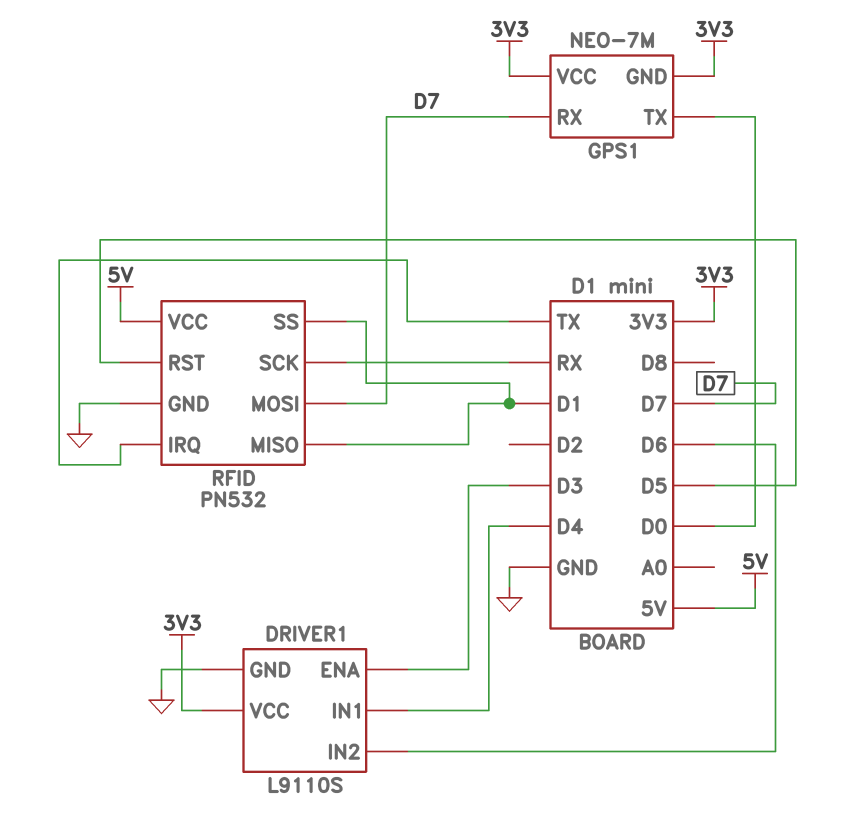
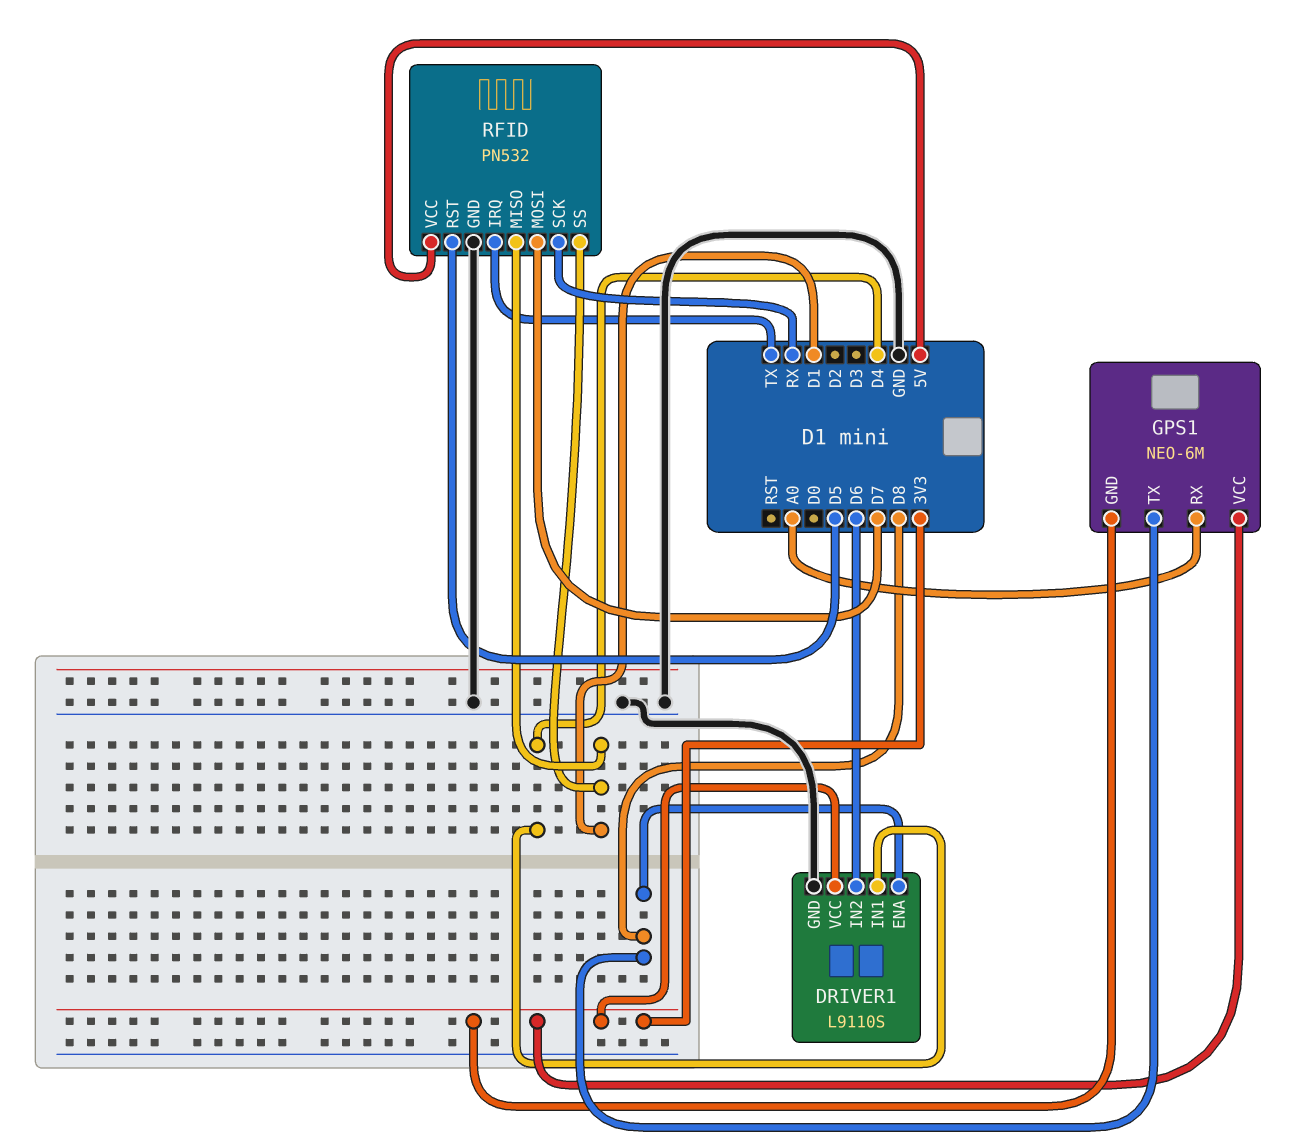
DRIVER1 pin ENA: D3 -> D8
GPS1: NEO-7M -> NEO-6M
GPS1 pin RX: D7 -> A0
GPS1 pin TX: D0 -> D8

